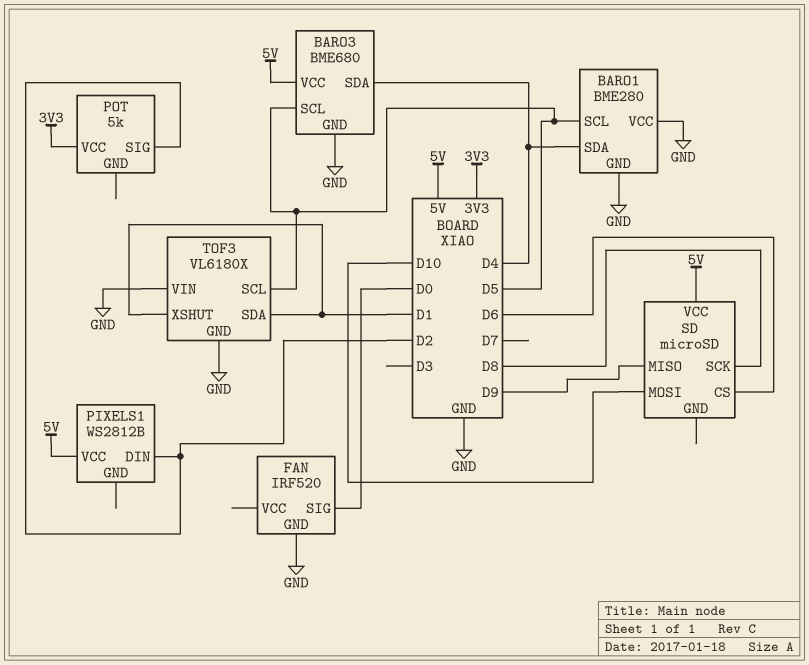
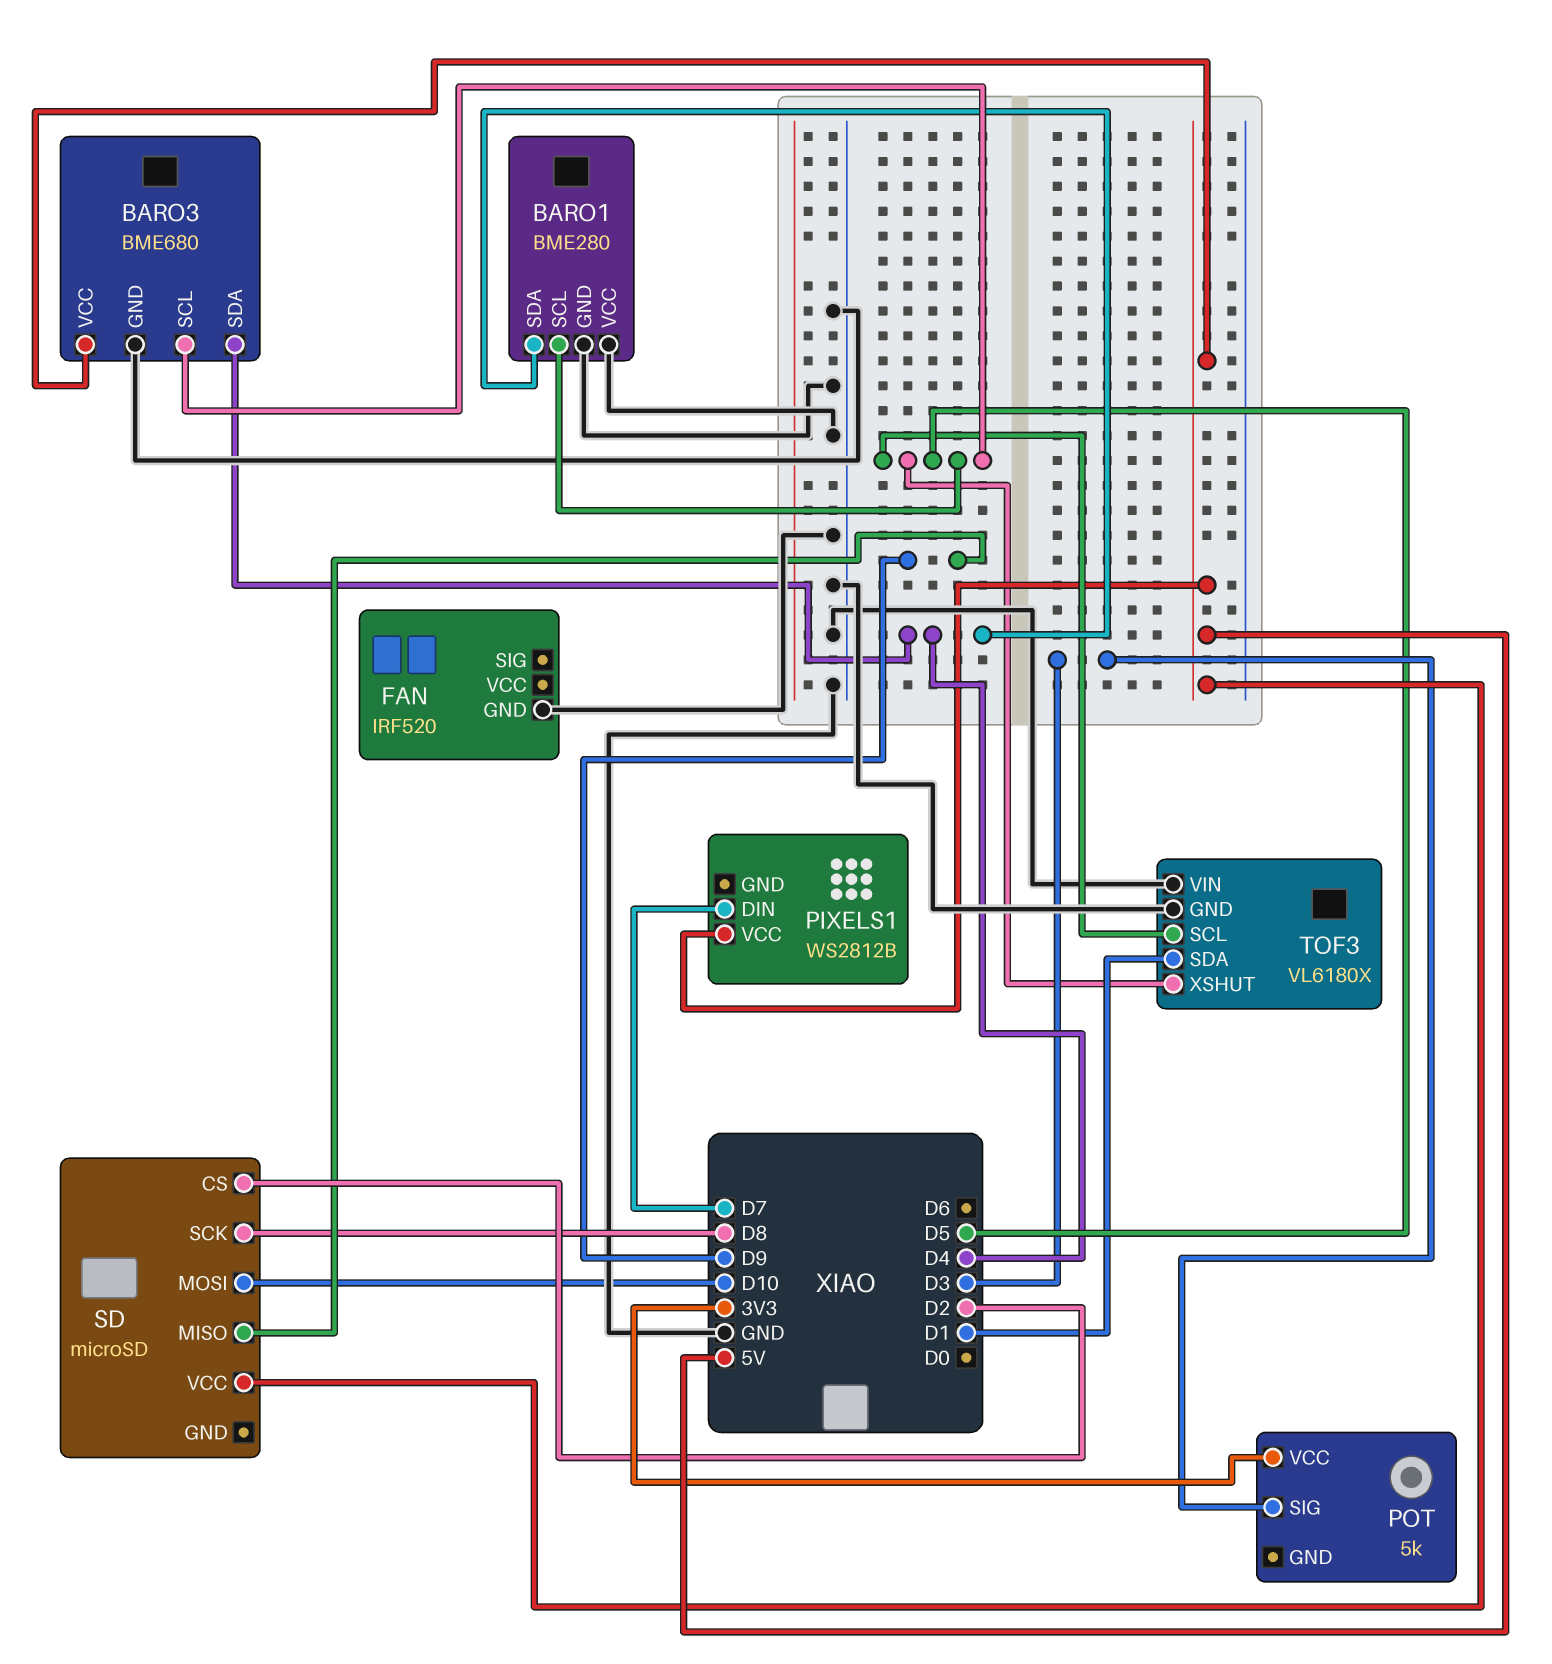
FAN pin SIG: D0 -> none
PIXELS1 pin DIN: D2 -> D7
POT pin SIG: D2 -> D3
SD pin CS: D6 -> D2
TOF3 pin XSHUT: D1 -> D5

